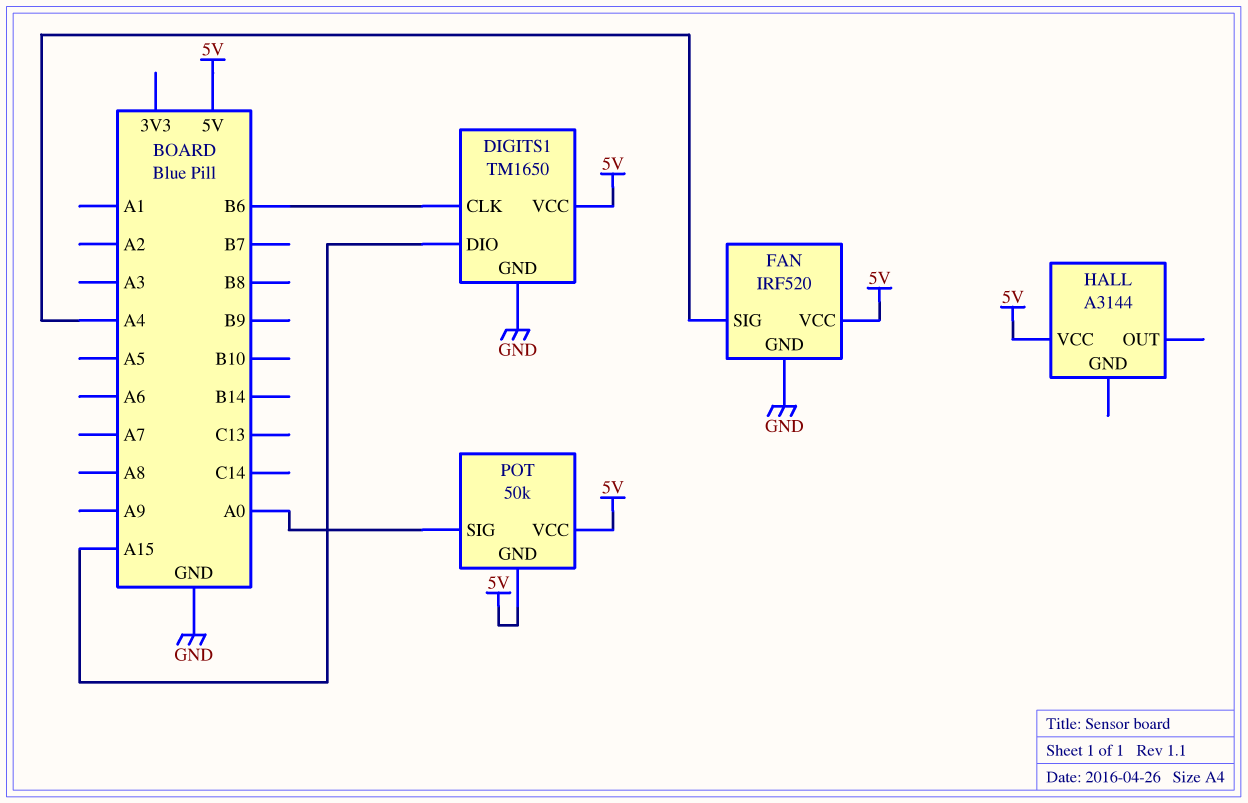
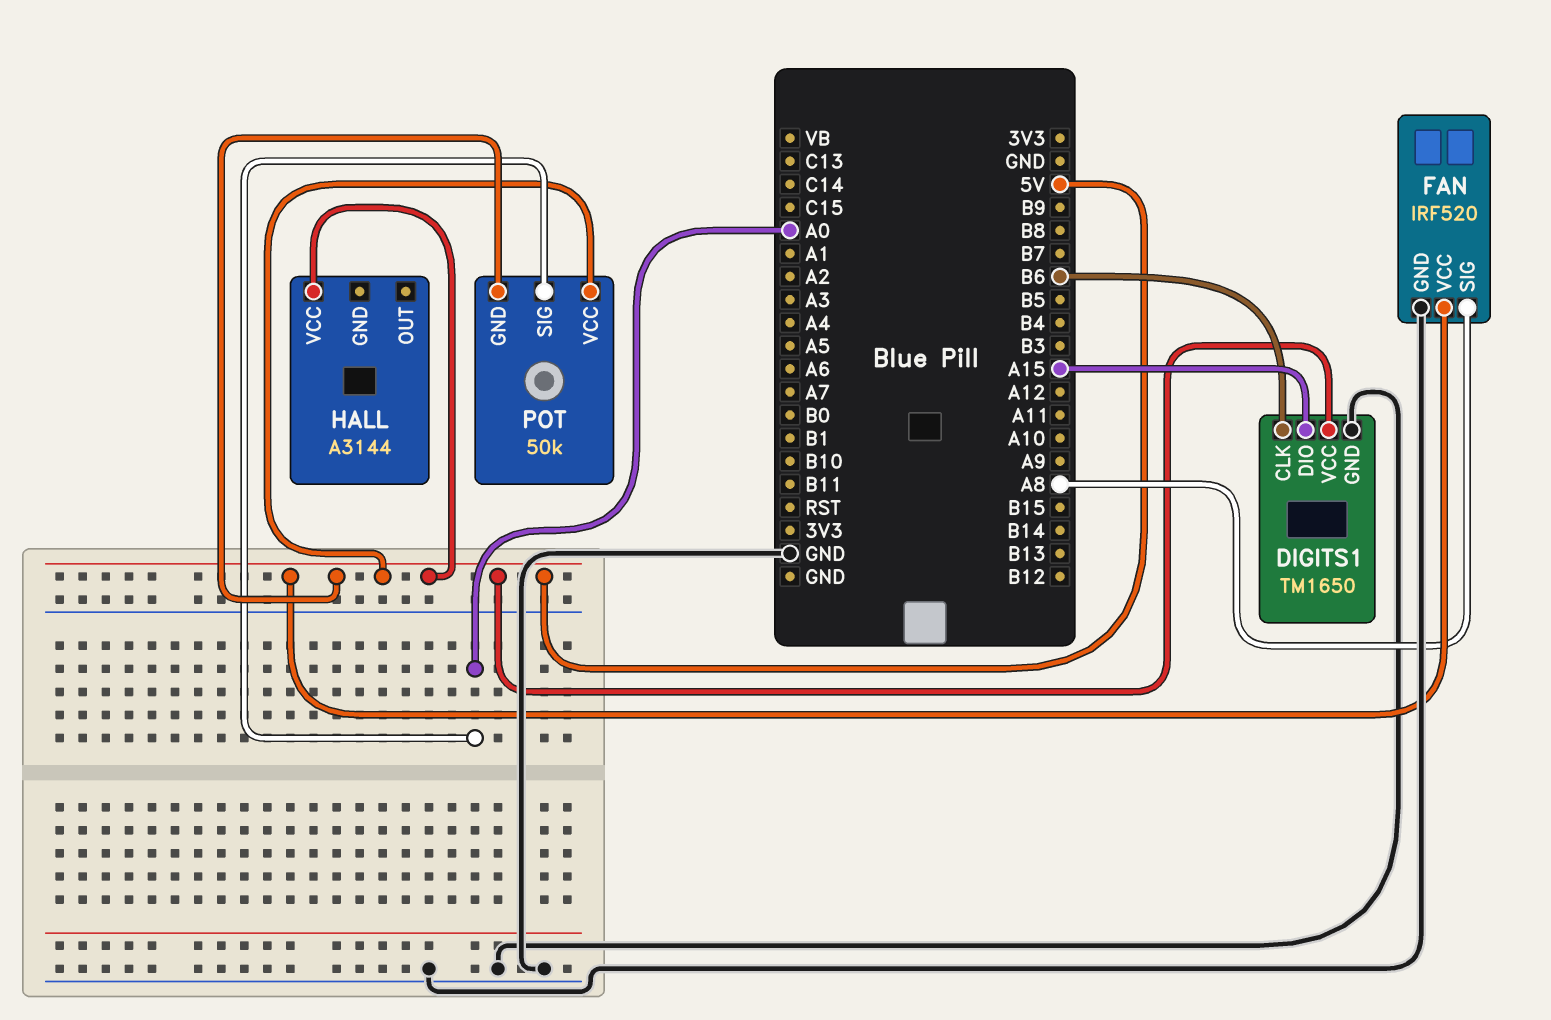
FAN pin SIG: A4 -> A8

